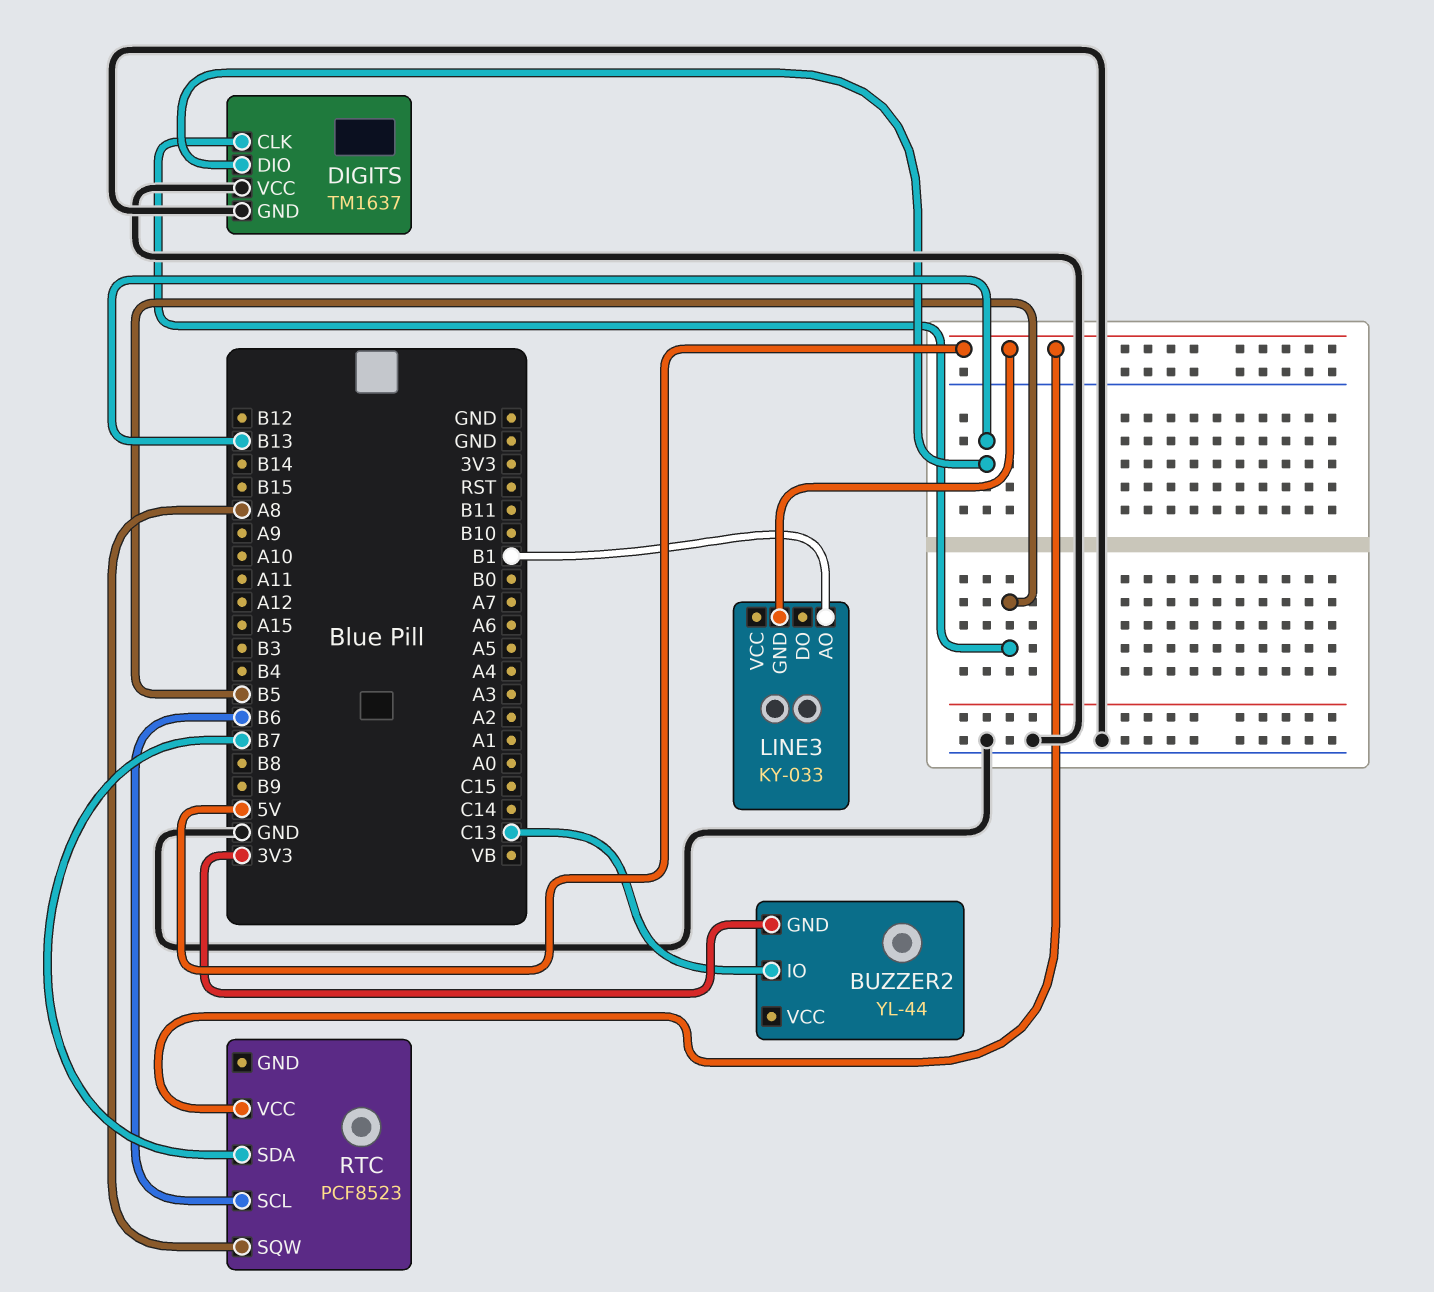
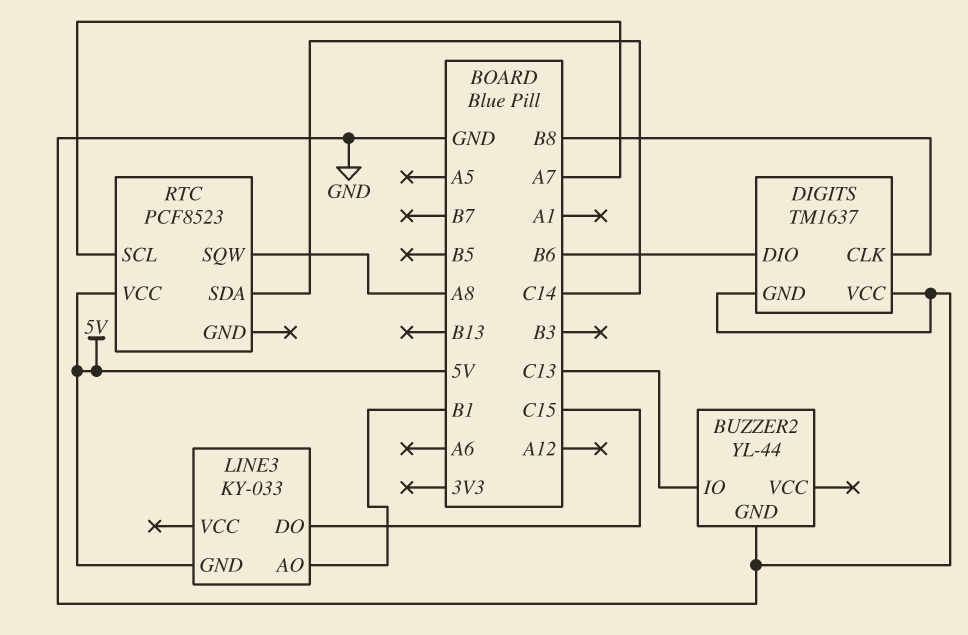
BUZZER2 pin GND: 3V3 -> GND
DIGITS pin CLK: B5 -> B8
DIGITS pin DIO: B13 -> B6
LINE3 pin DO: none -> C15
RTC pin SCL: B6 -> A7
RTC pin SDA: B7 -> C14

